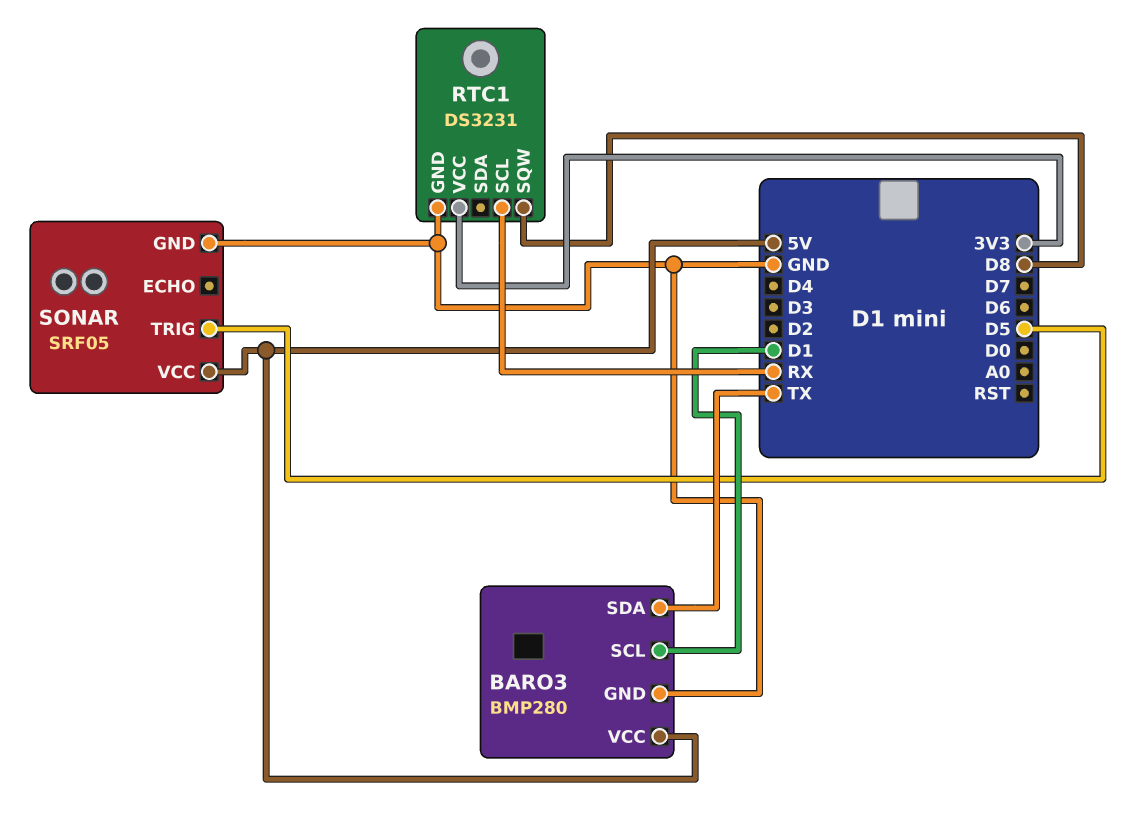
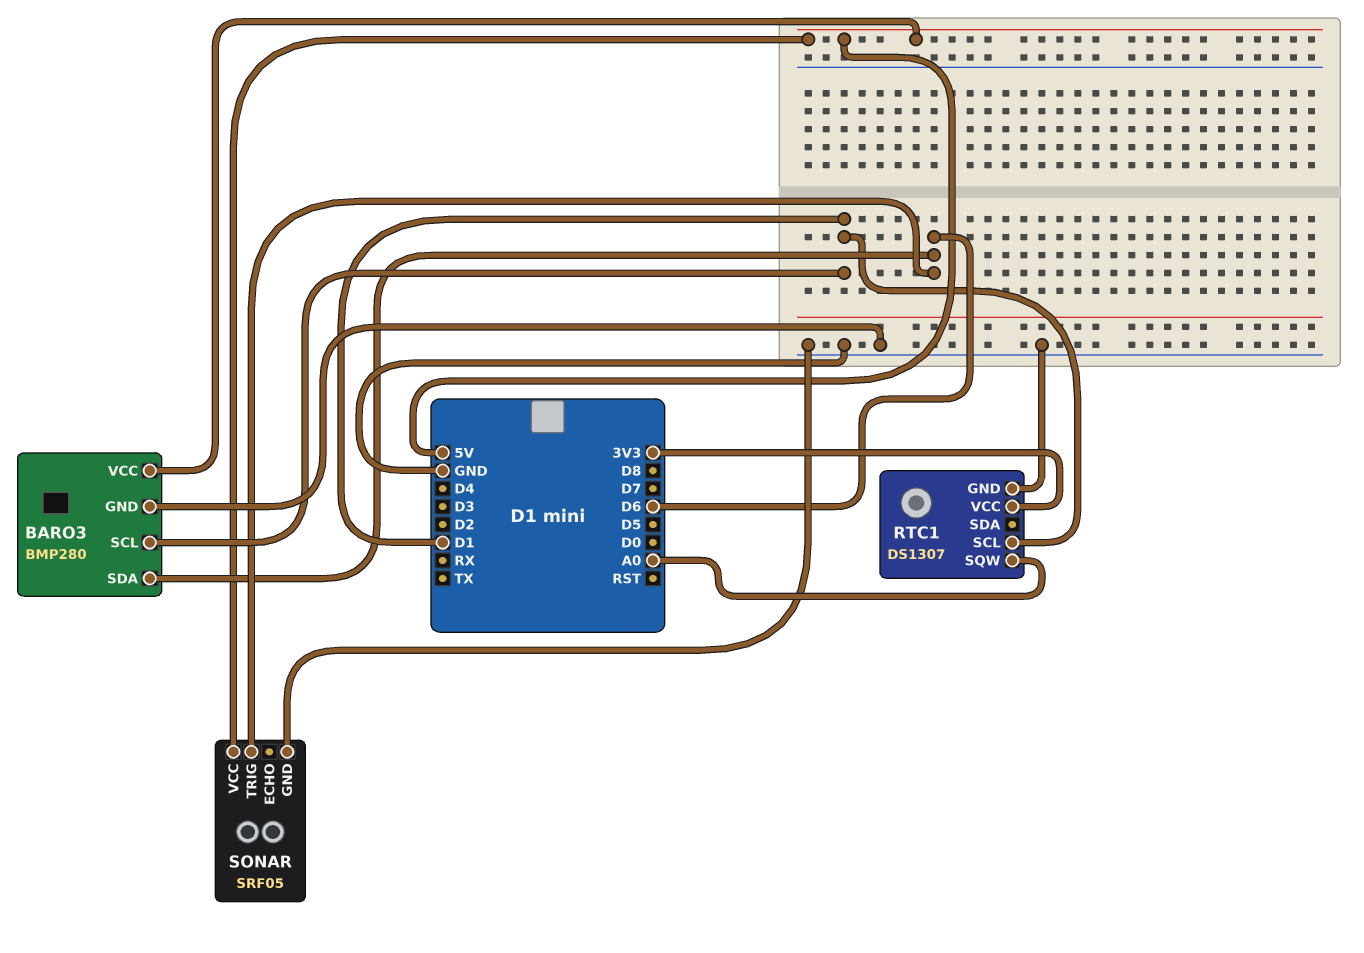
BARO3 pin SDA: TX -> D6
RTC1: DS3231 -> DS1307
RTC1 pin SCL: RX -> D1
RTC1 pin SQW: D8 -> A0
SONAR pin TRIG: D5 -> D6

